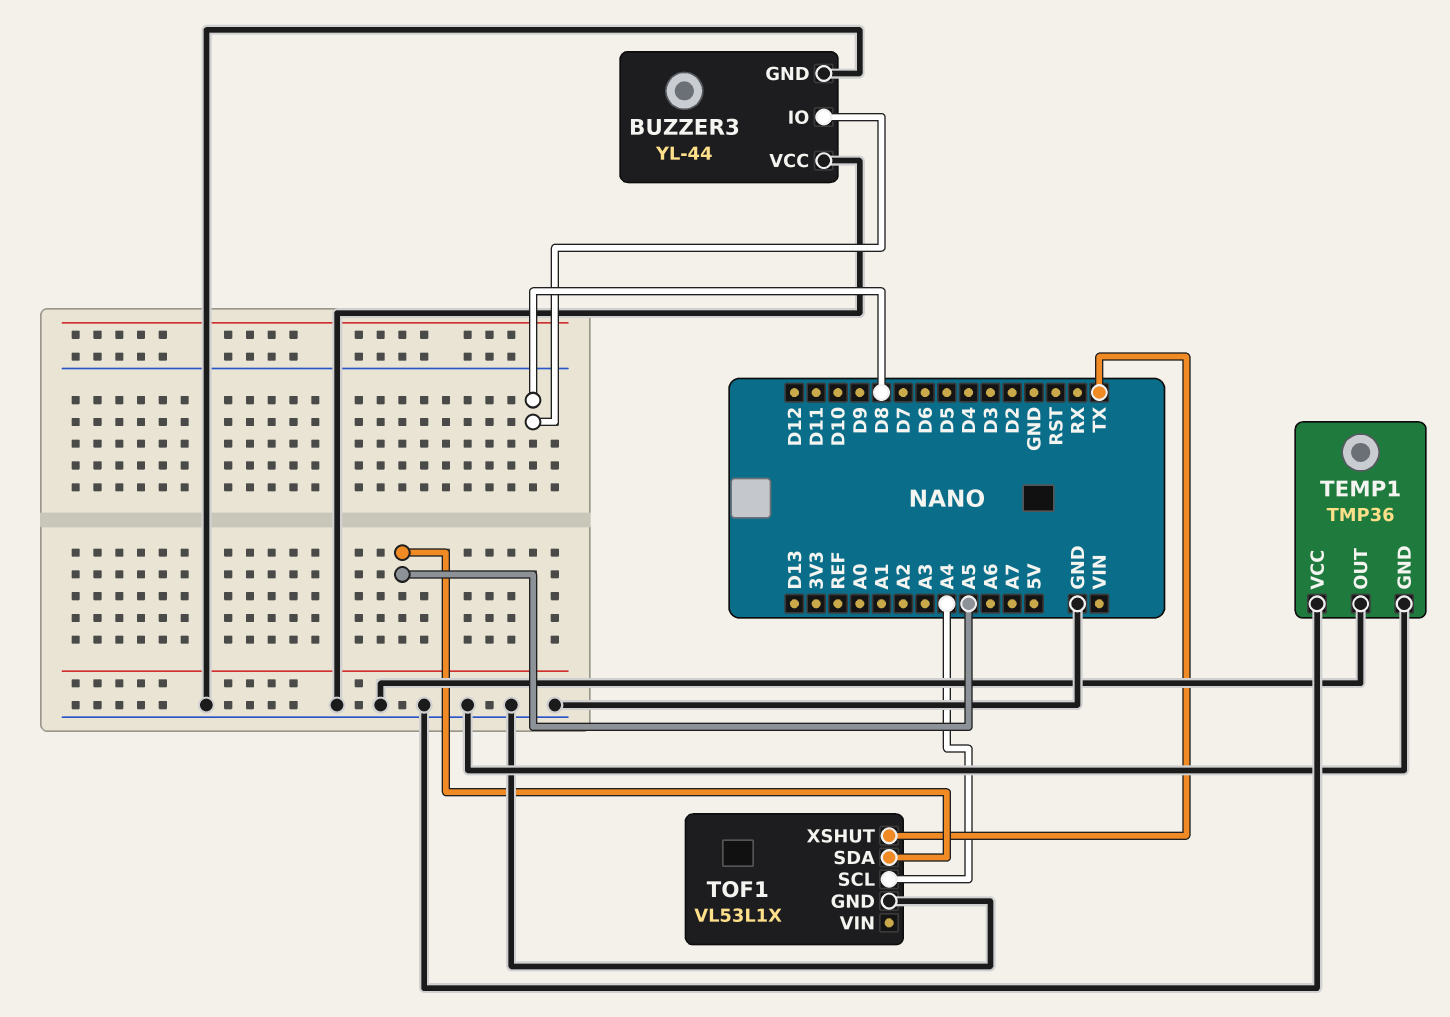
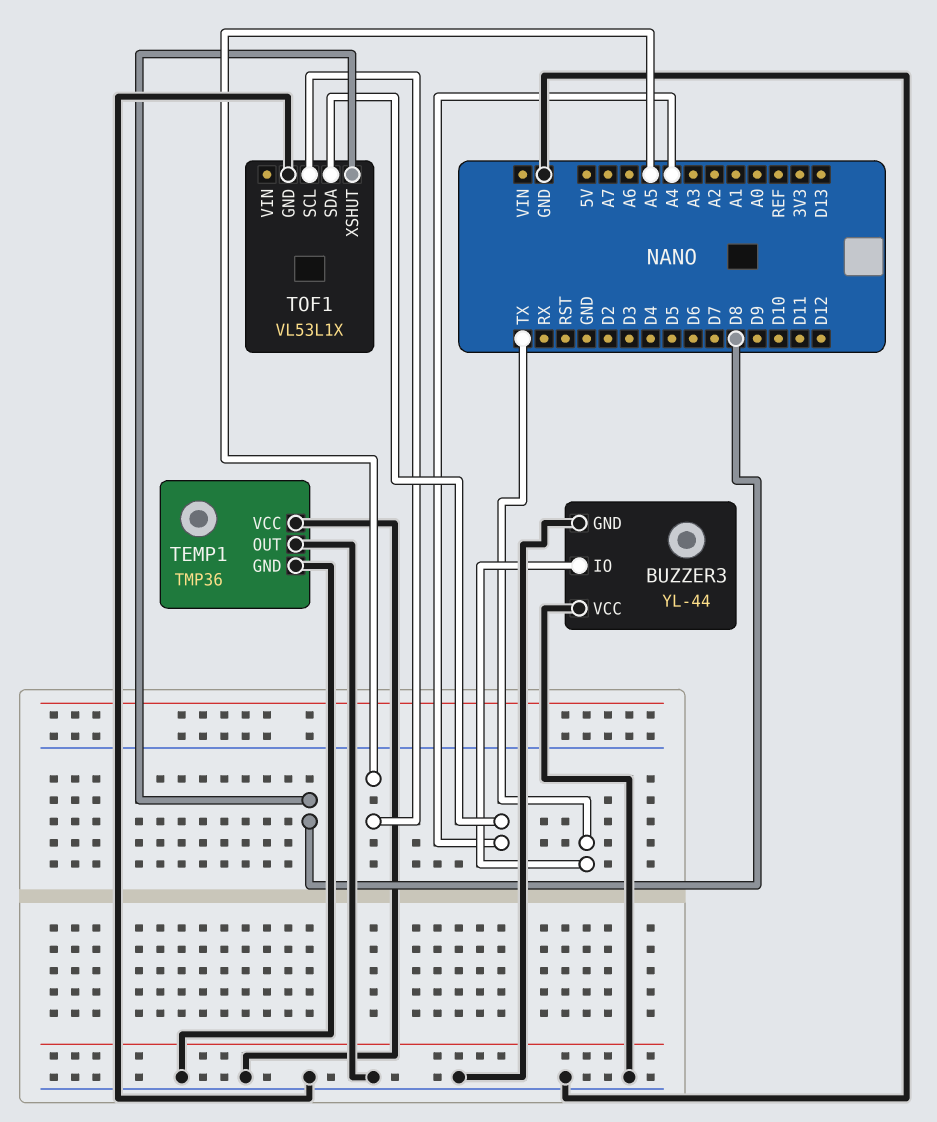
BUZZER3 pin IO: D8 -> TX
TOF1 pin SCL: A4 -> A5
TOF1 pin SDA: A5 -> A4
TOF1 pin XSHUT: TX -> D8

